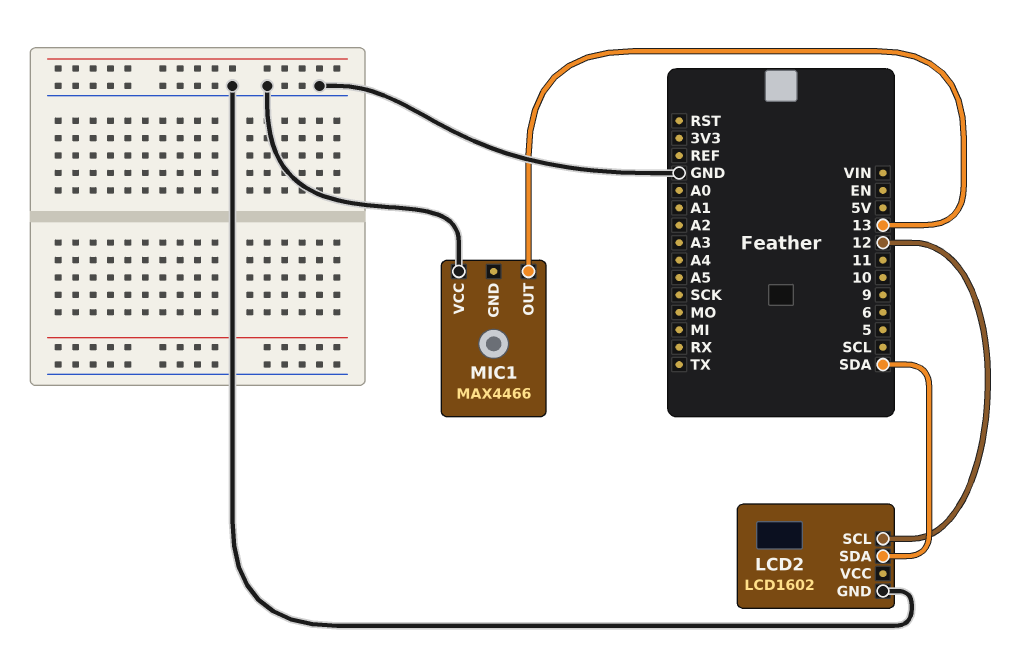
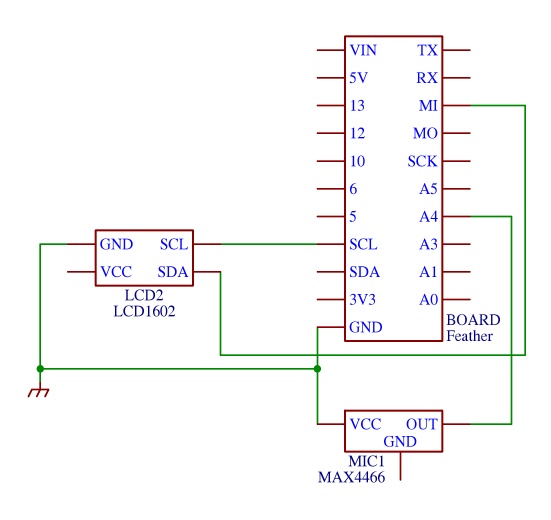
LCD2 pin SCL: 12 -> SCL
LCD2 pin SDA: SDA -> MI
MIC1 pin OUT: 13 -> A4

